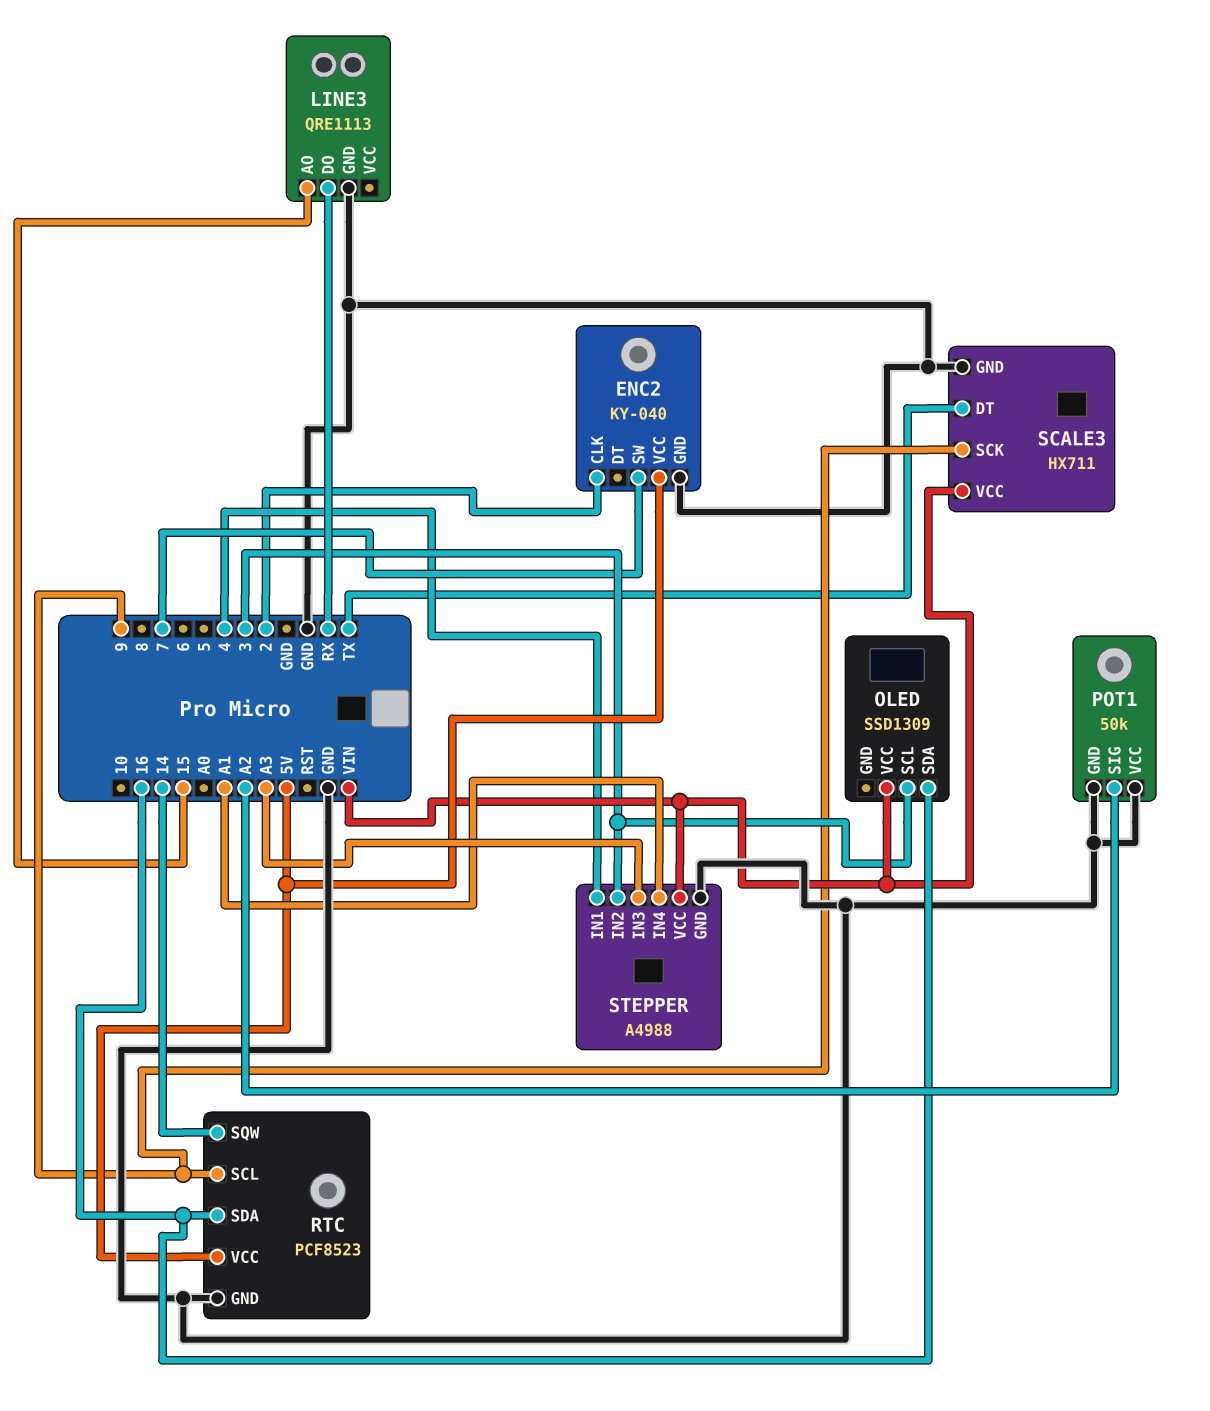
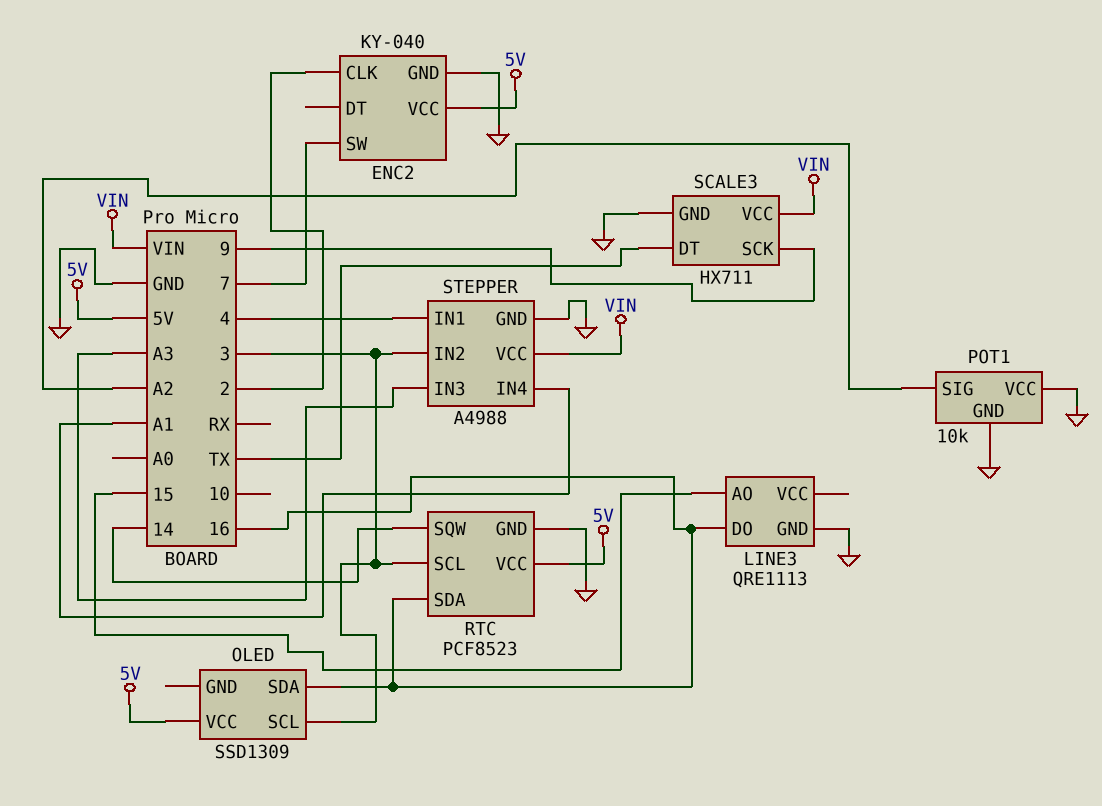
LINE3 pin DO: RX -> 16
OLED pin VCC: VIN -> 5V
POT1: 50k -> 10k
RTC pin SCL: 9 -> 3

